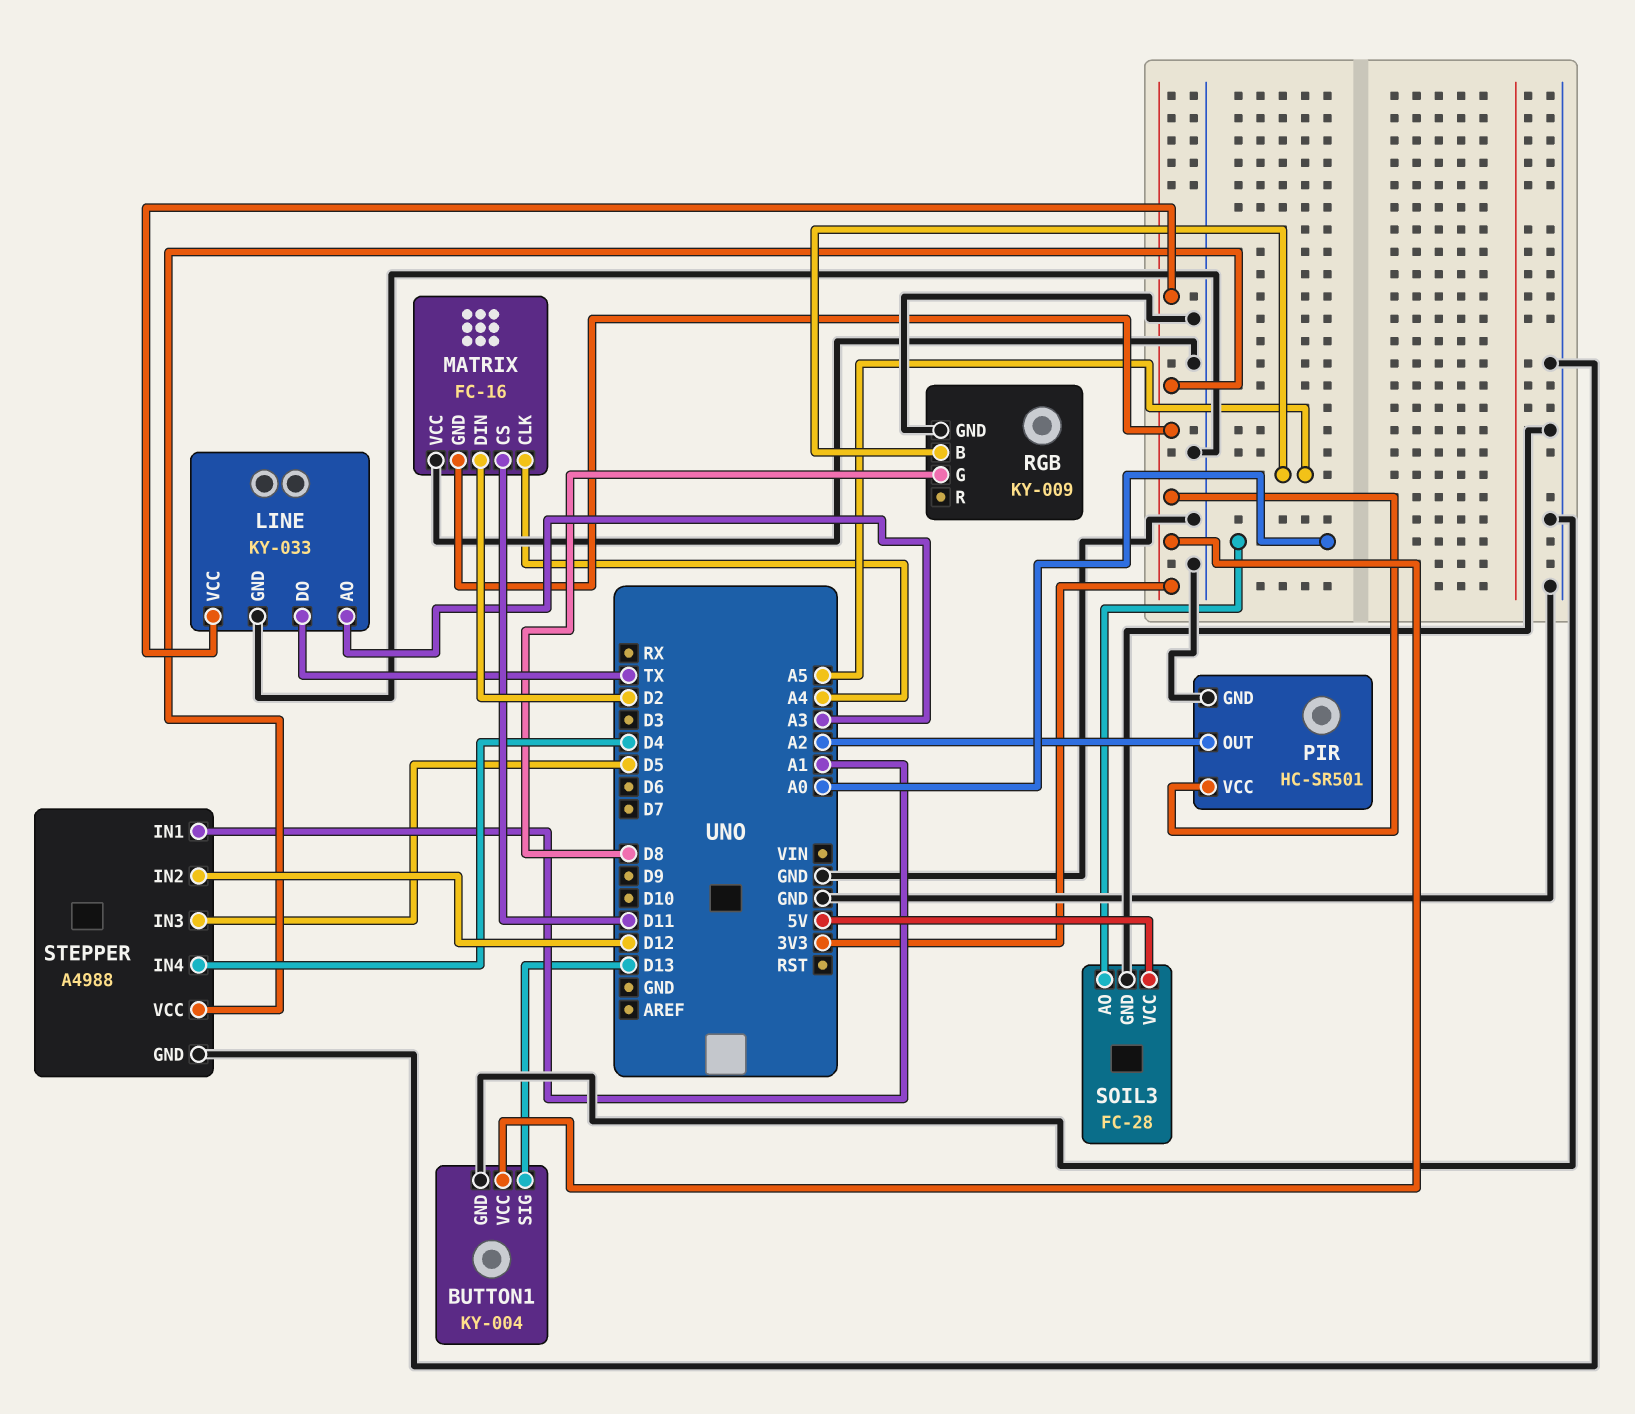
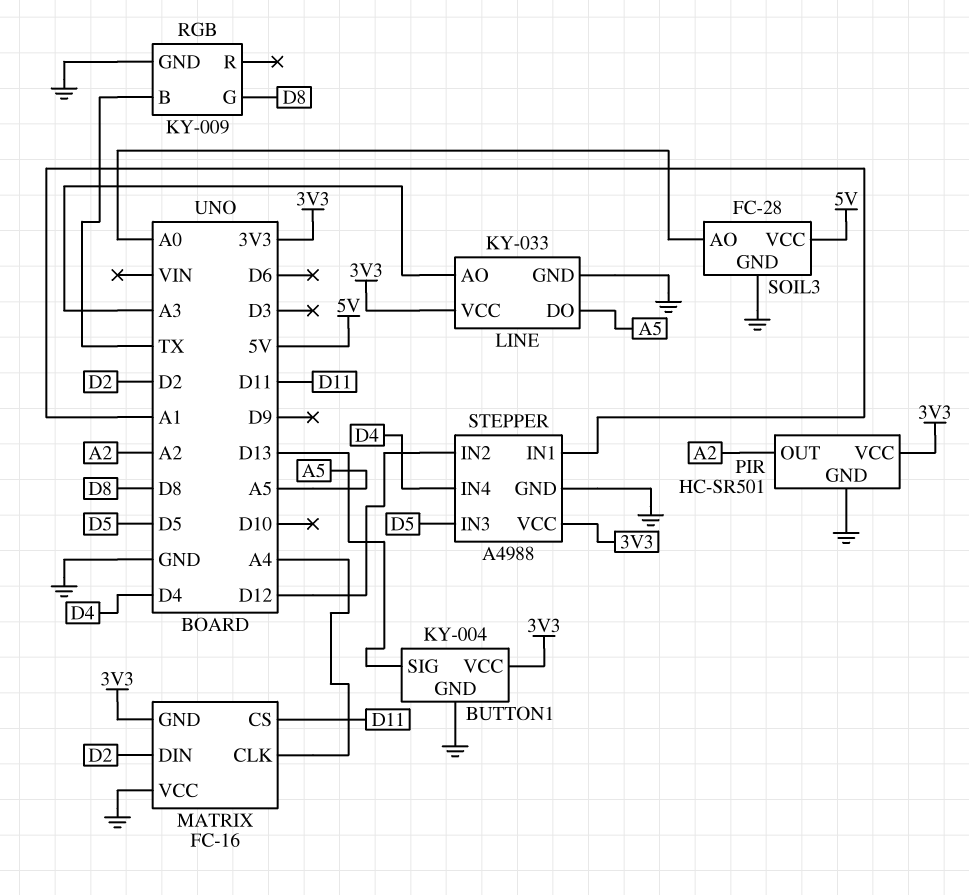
LINE pin DO: TX -> A5
RGB pin B: A5 -> TX

